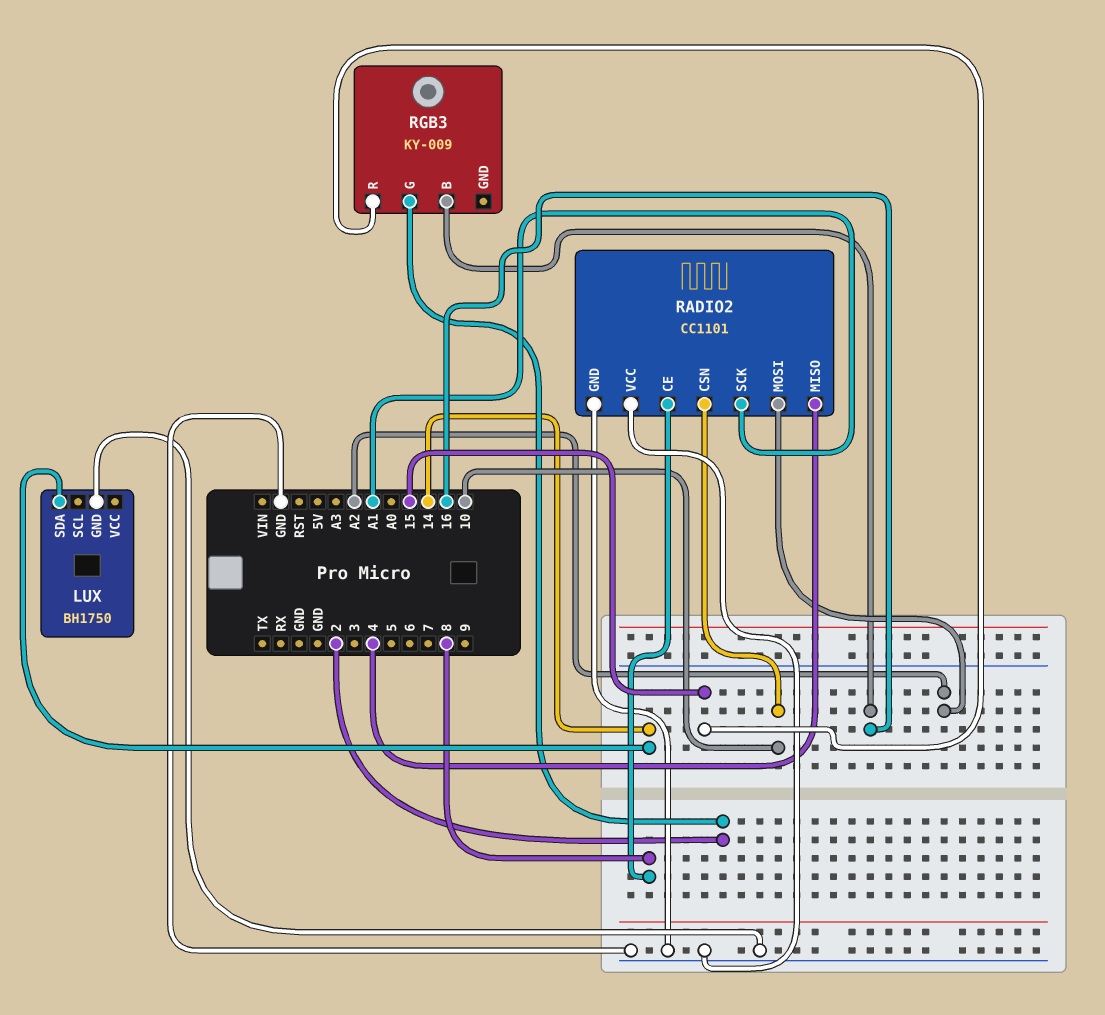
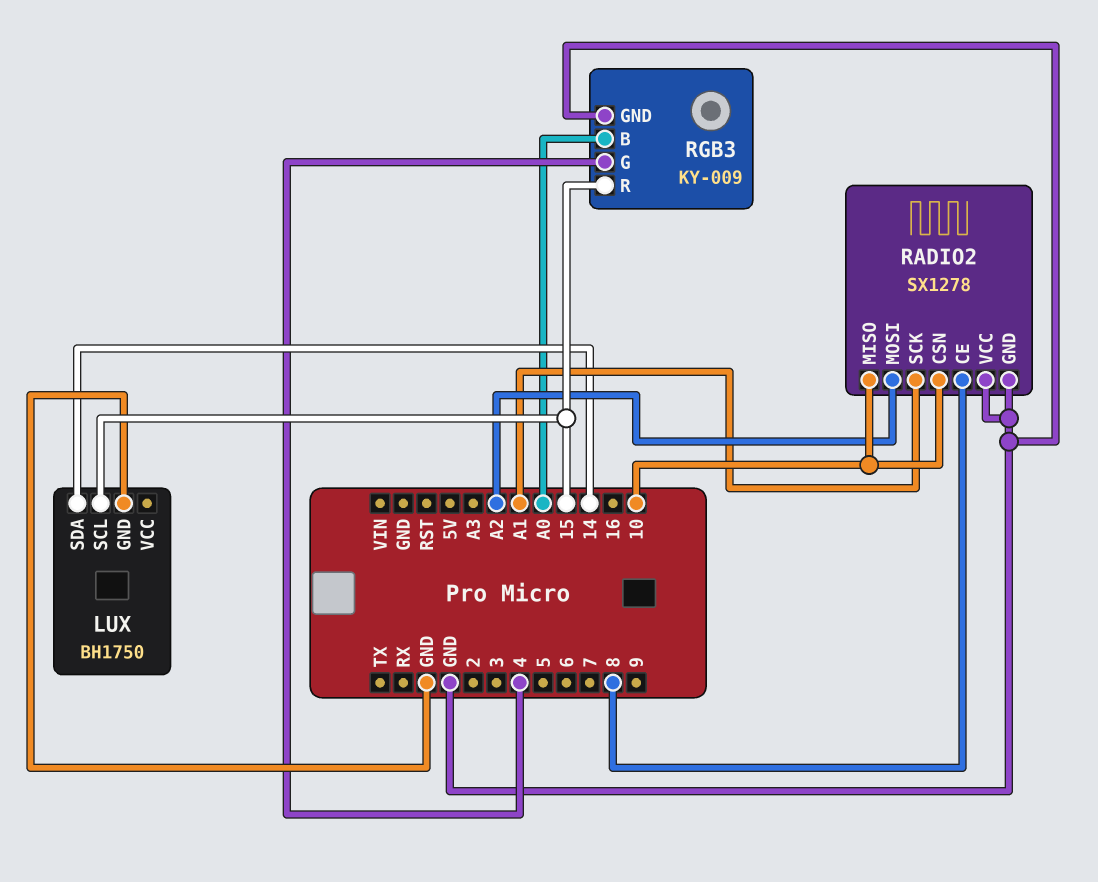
LUX pin SCL: none -> 15
RADIO2: CC1101 -> SX1278
RADIO2 pin MISO: 4 -> 10
RGB3 pin B: 16 -> A0
RGB3 pin G: 2 -> 4
RGB3 pin GND: none -> GND

